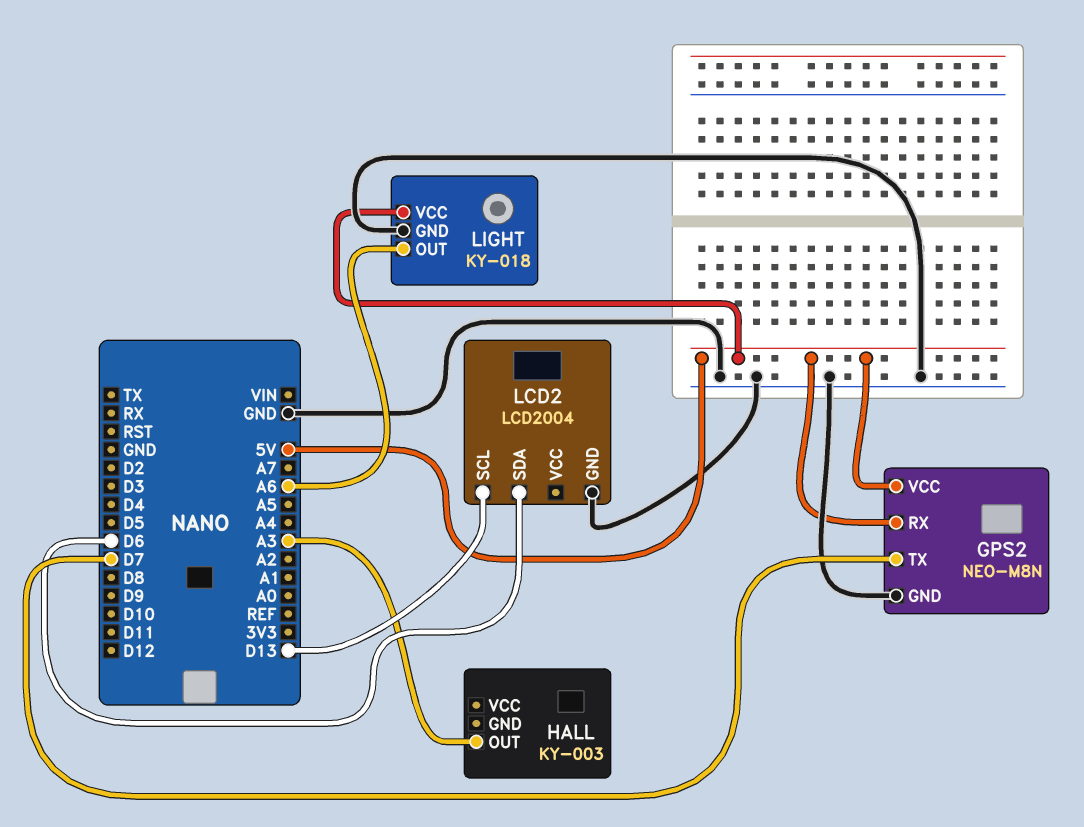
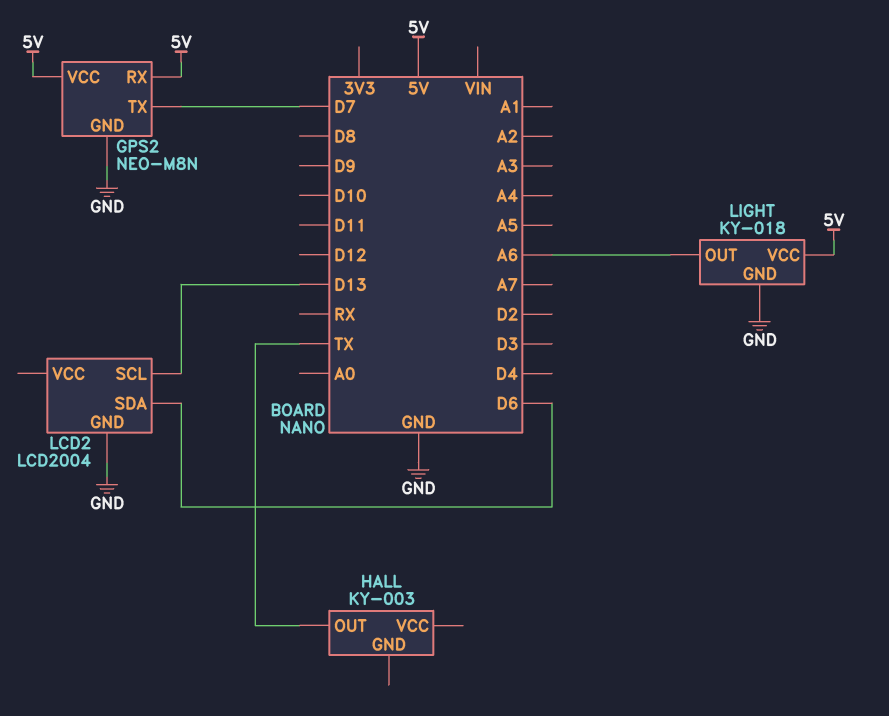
HALL pin OUT: A3 -> TX

